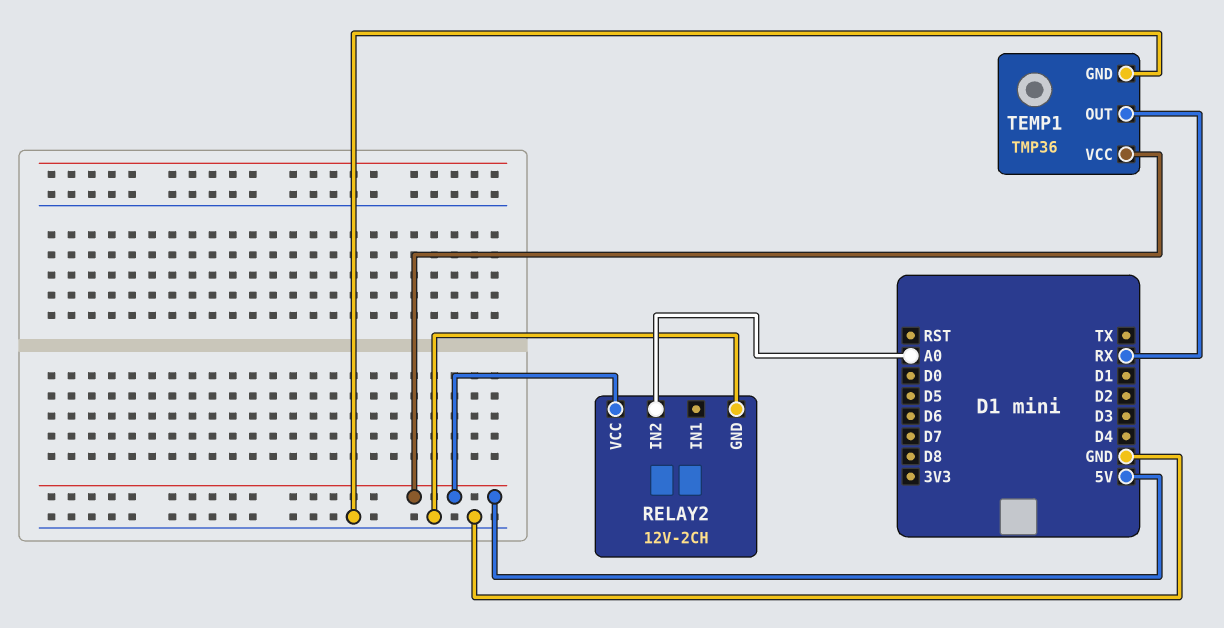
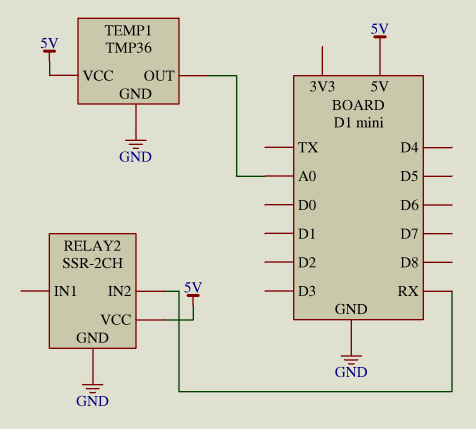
RELAY2: 12V-2CH -> SSR-2CH
RELAY2 pin IN2: A0 -> RX
TEMP1 pin OUT: RX -> A0

